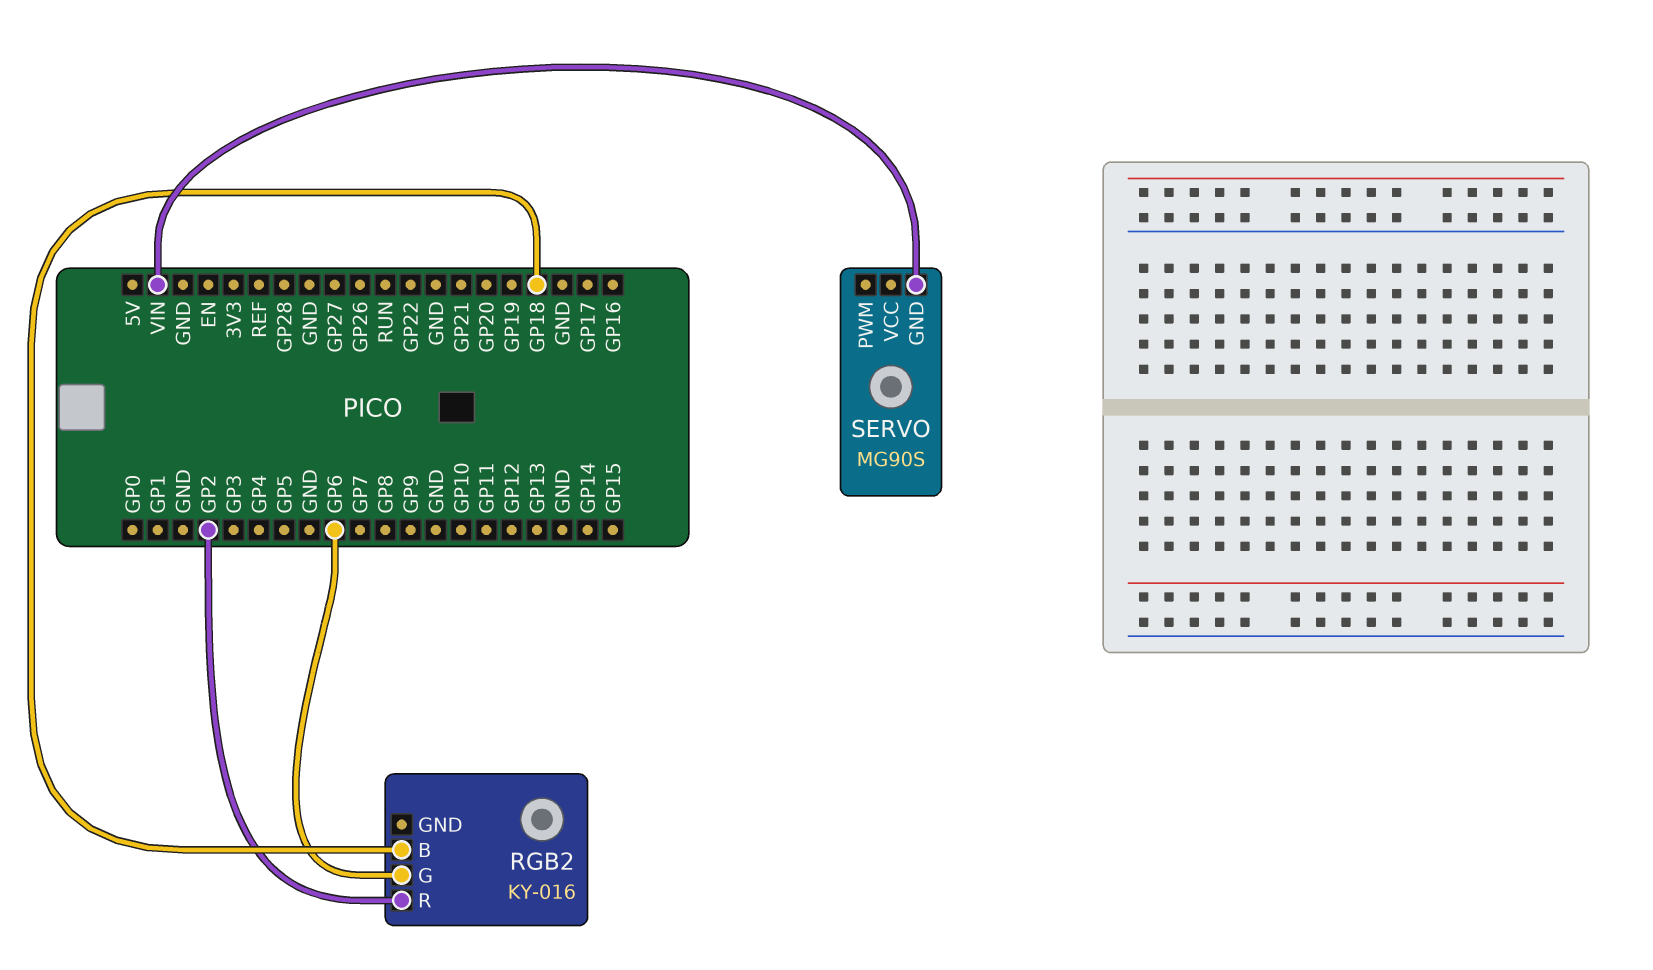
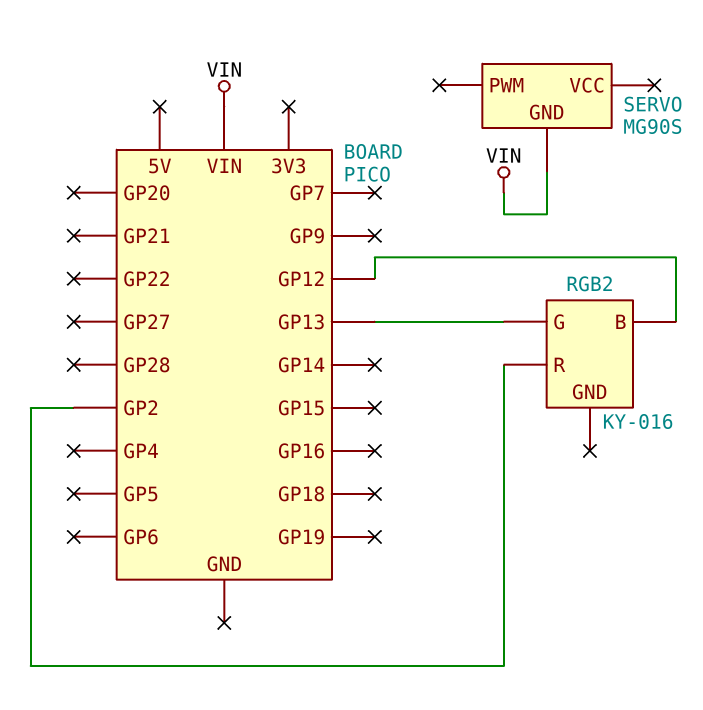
RGB2 pin B: GP18 -> GP12
RGB2 pin G: GP6 -> GP13

